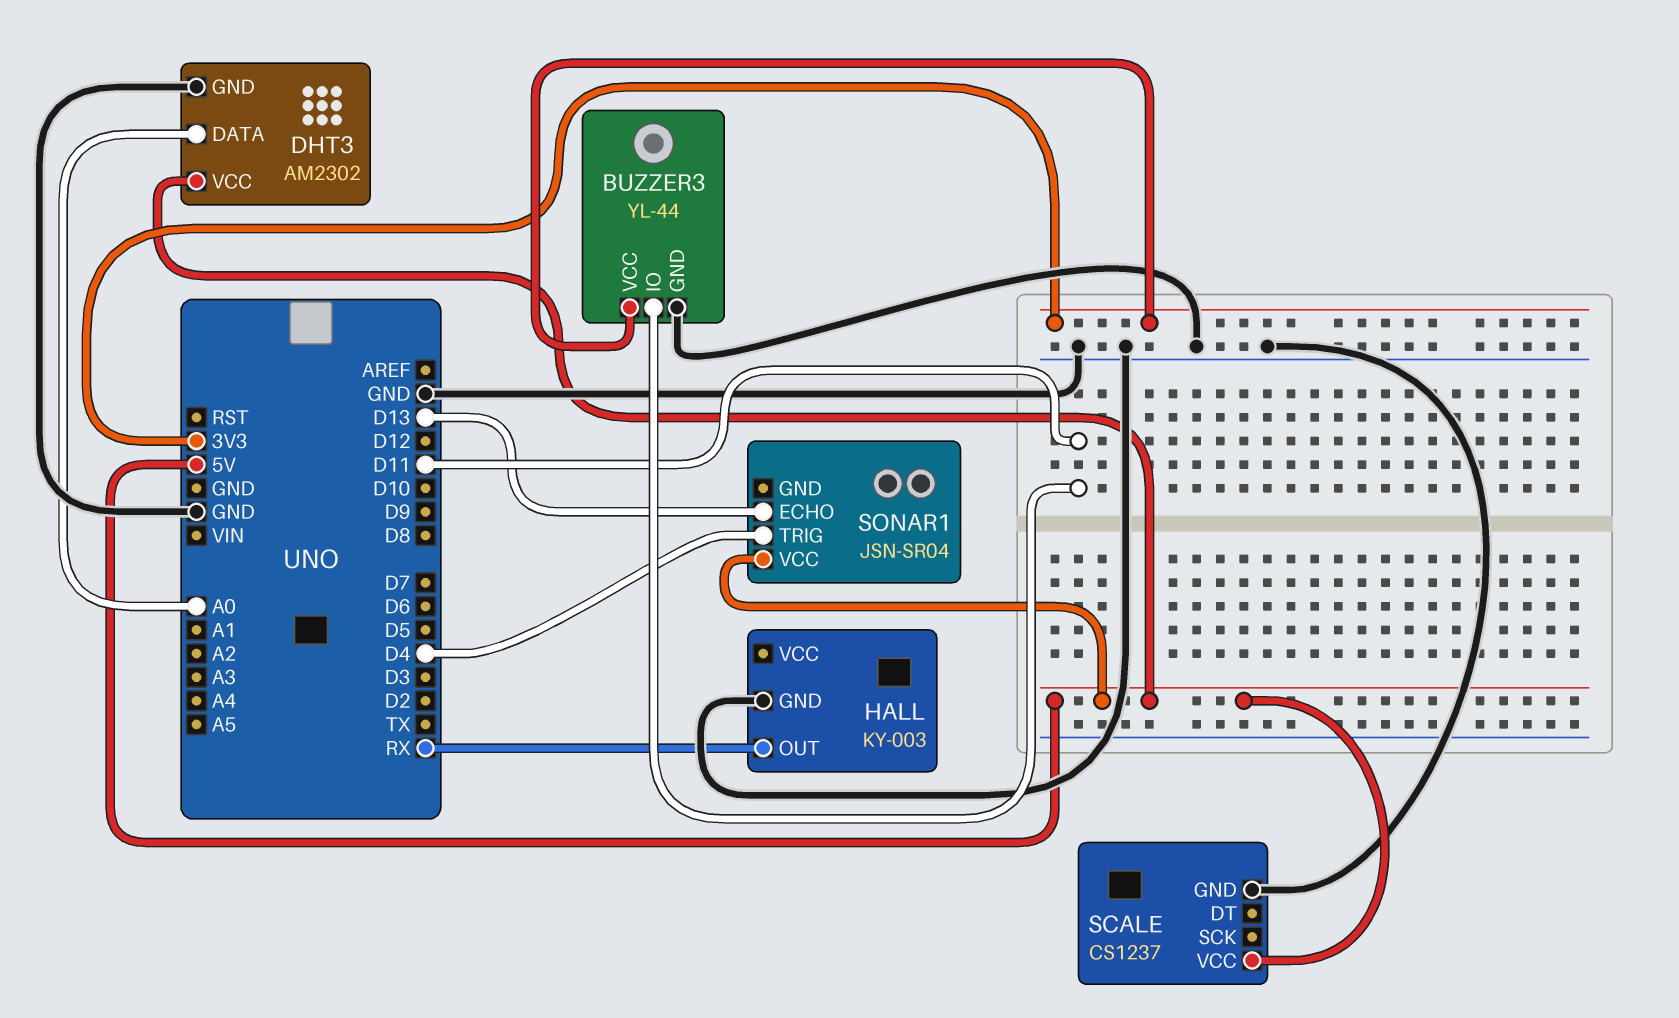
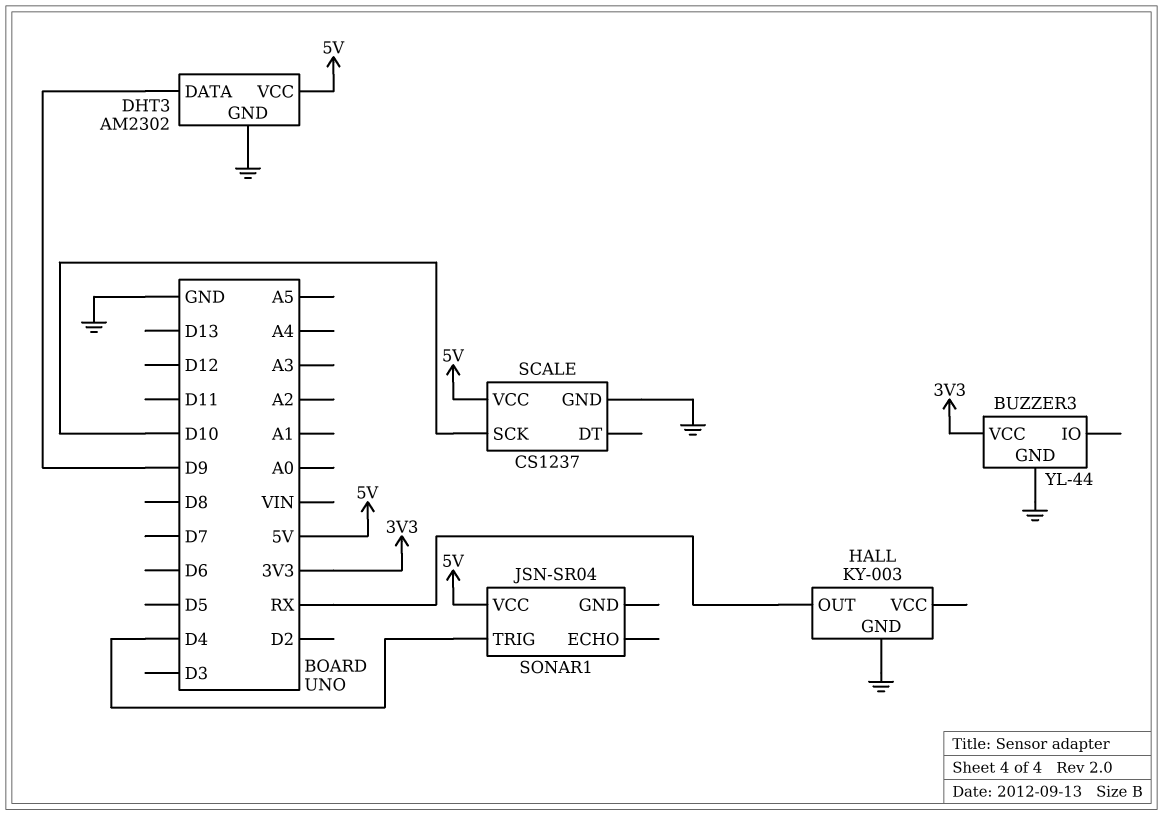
BUZZER3 pin IO: D11 -> none
DHT3 pin DATA: A0 -> D9
SCALE pin SCK: none -> D10
SONAR1 pin ECHO: D13 -> none

